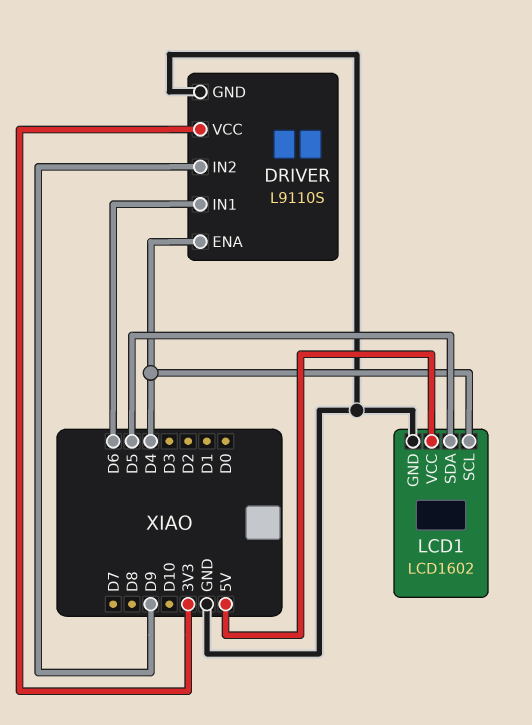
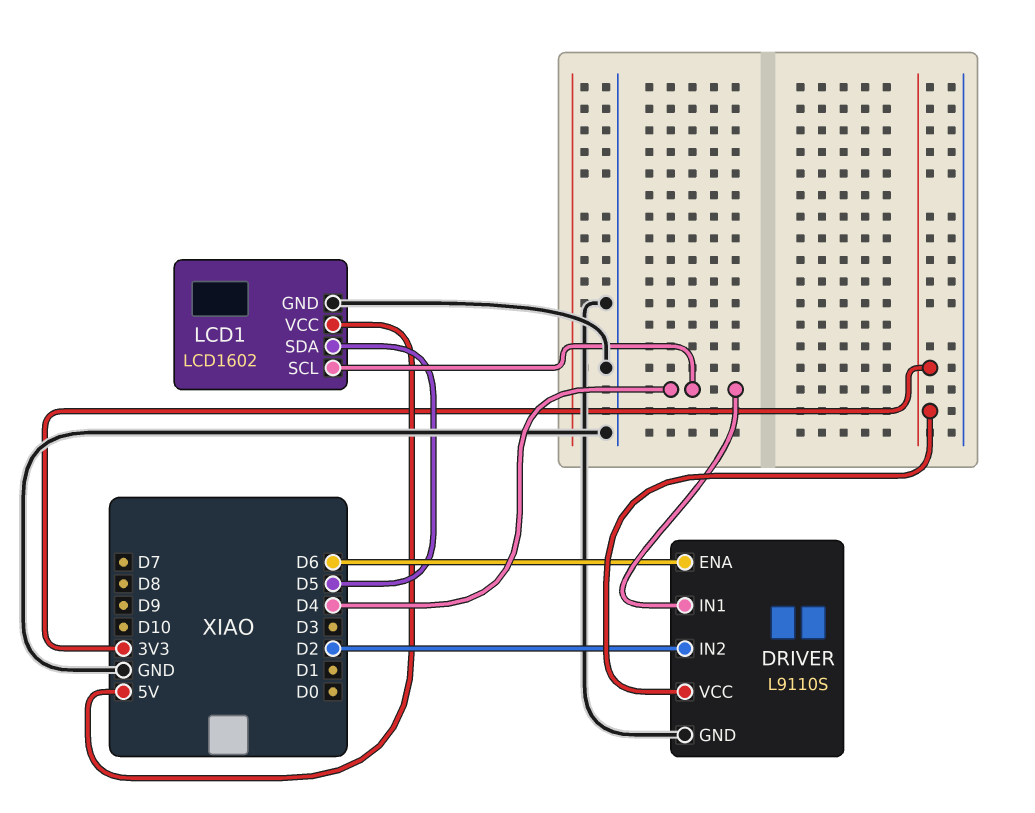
DRIVER pin ENA: D4 -> D6
DRIVER pin IN1: D6 -> D4
DRIVER pin IN2: D9 -> D2

